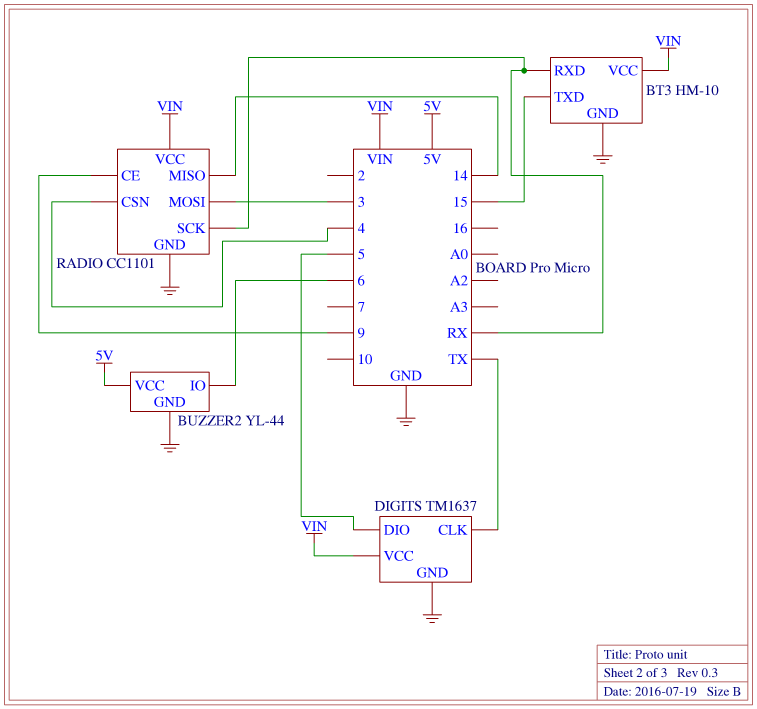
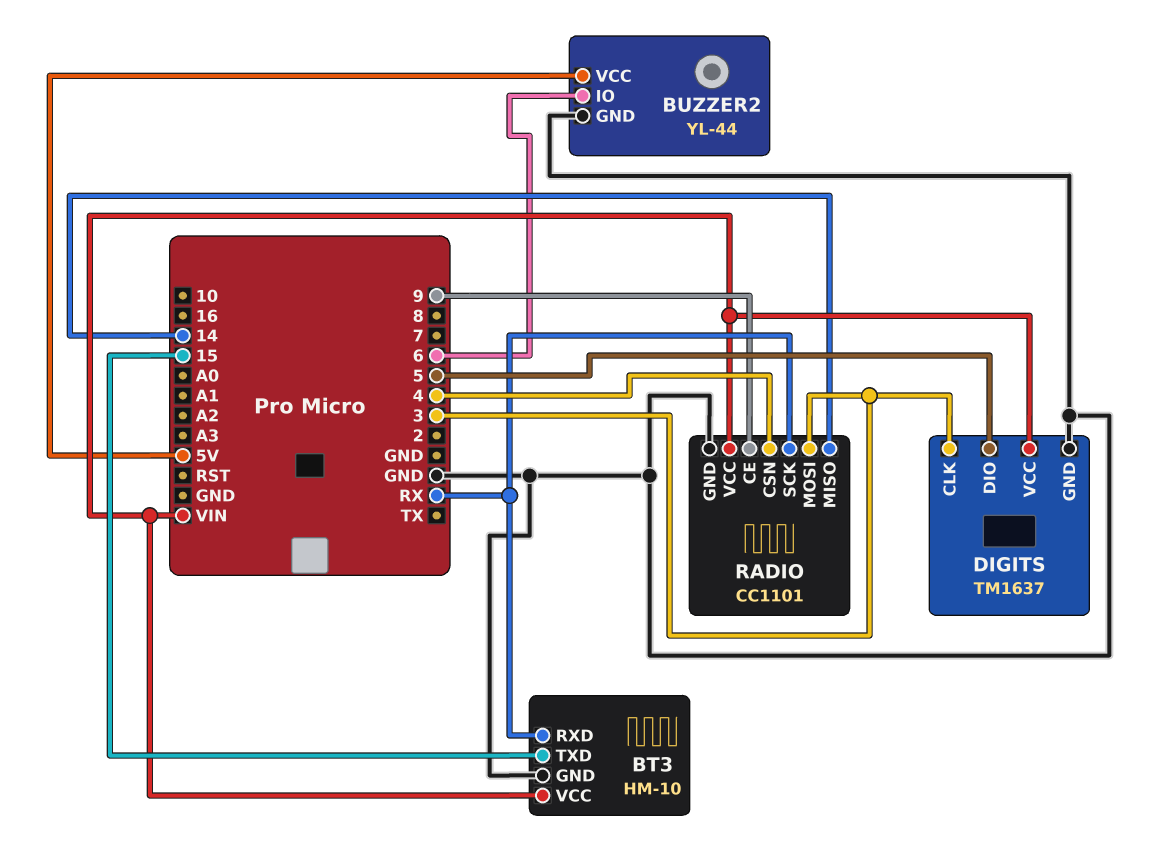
DIGITS pin CLK: TX -> 3

